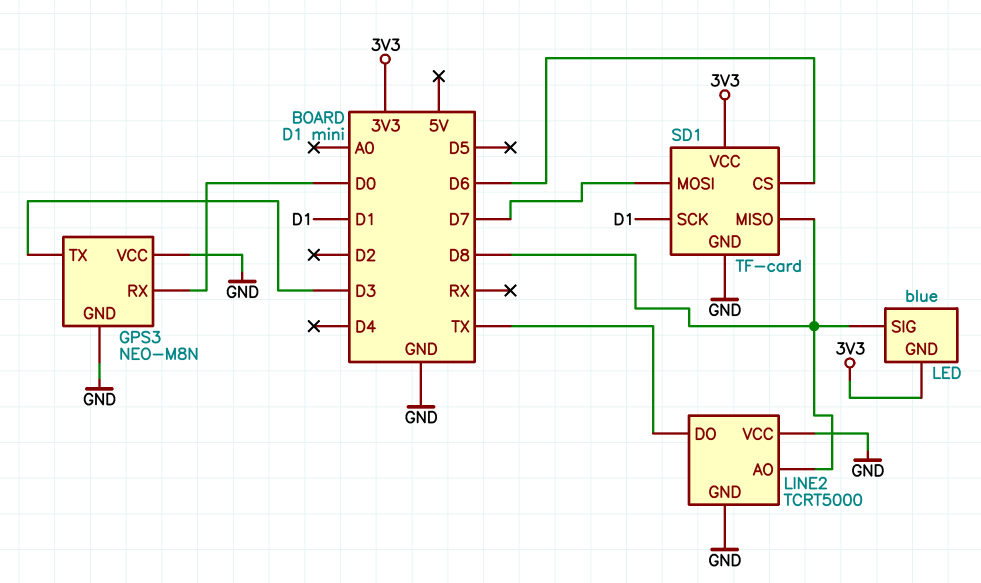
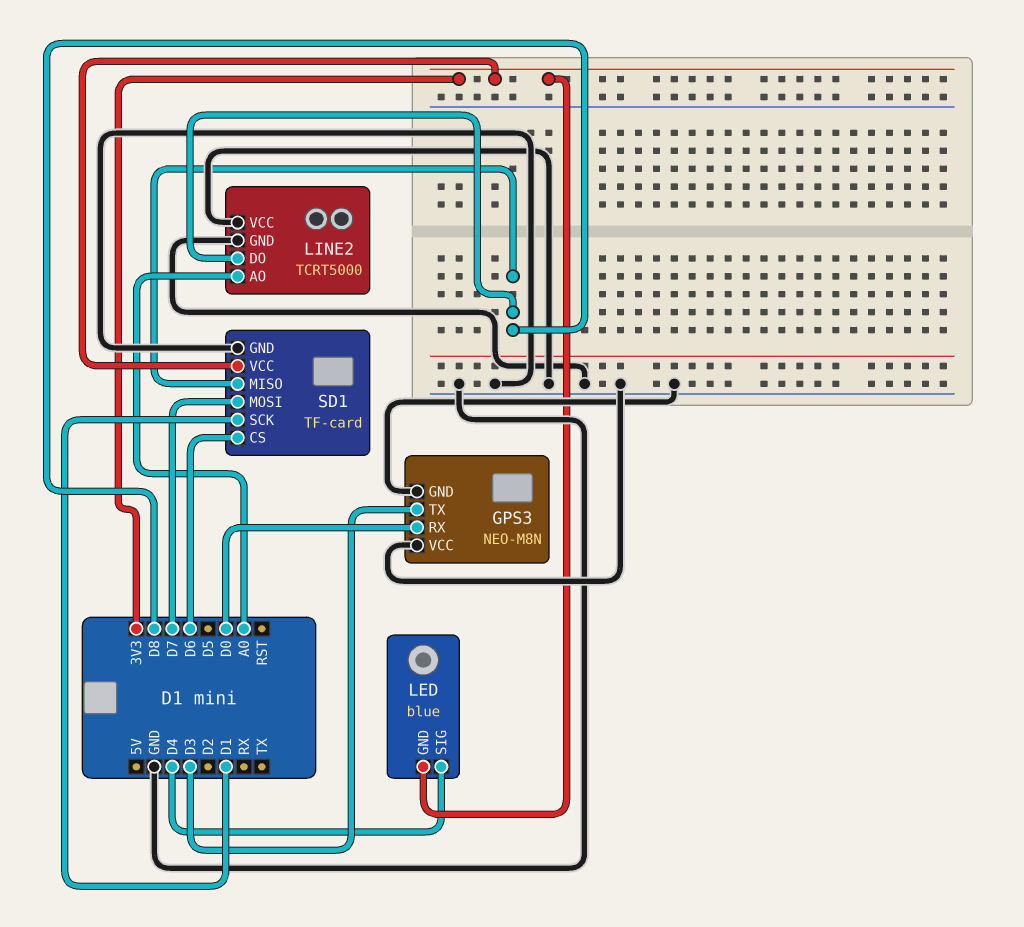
LED pin SIG: D8 -> D4
LINE2 pin AO: D8 -> A0
LINE2 pin DO: TX -> D8

